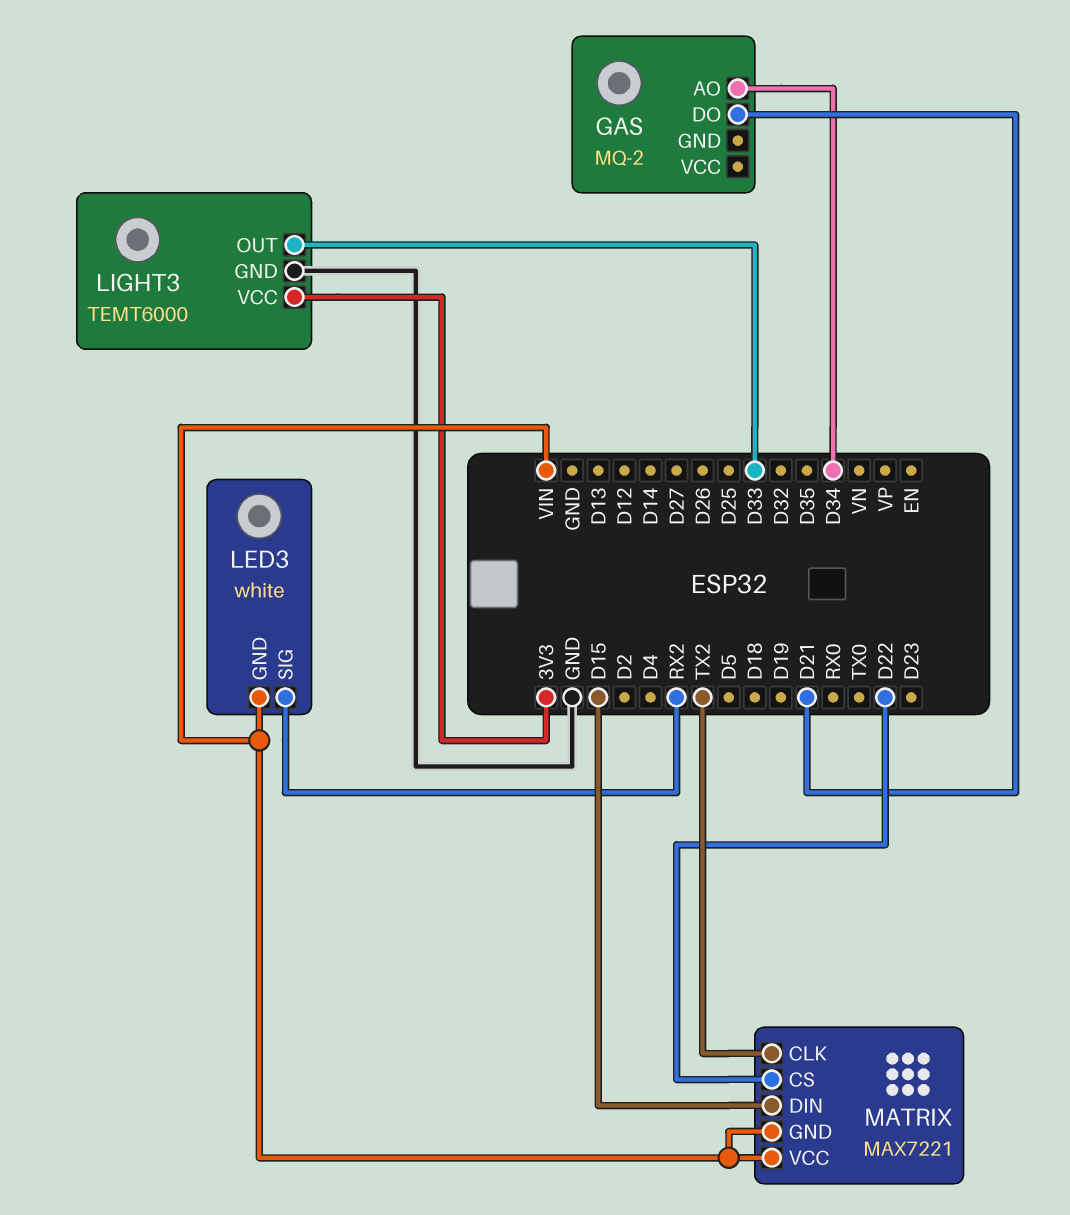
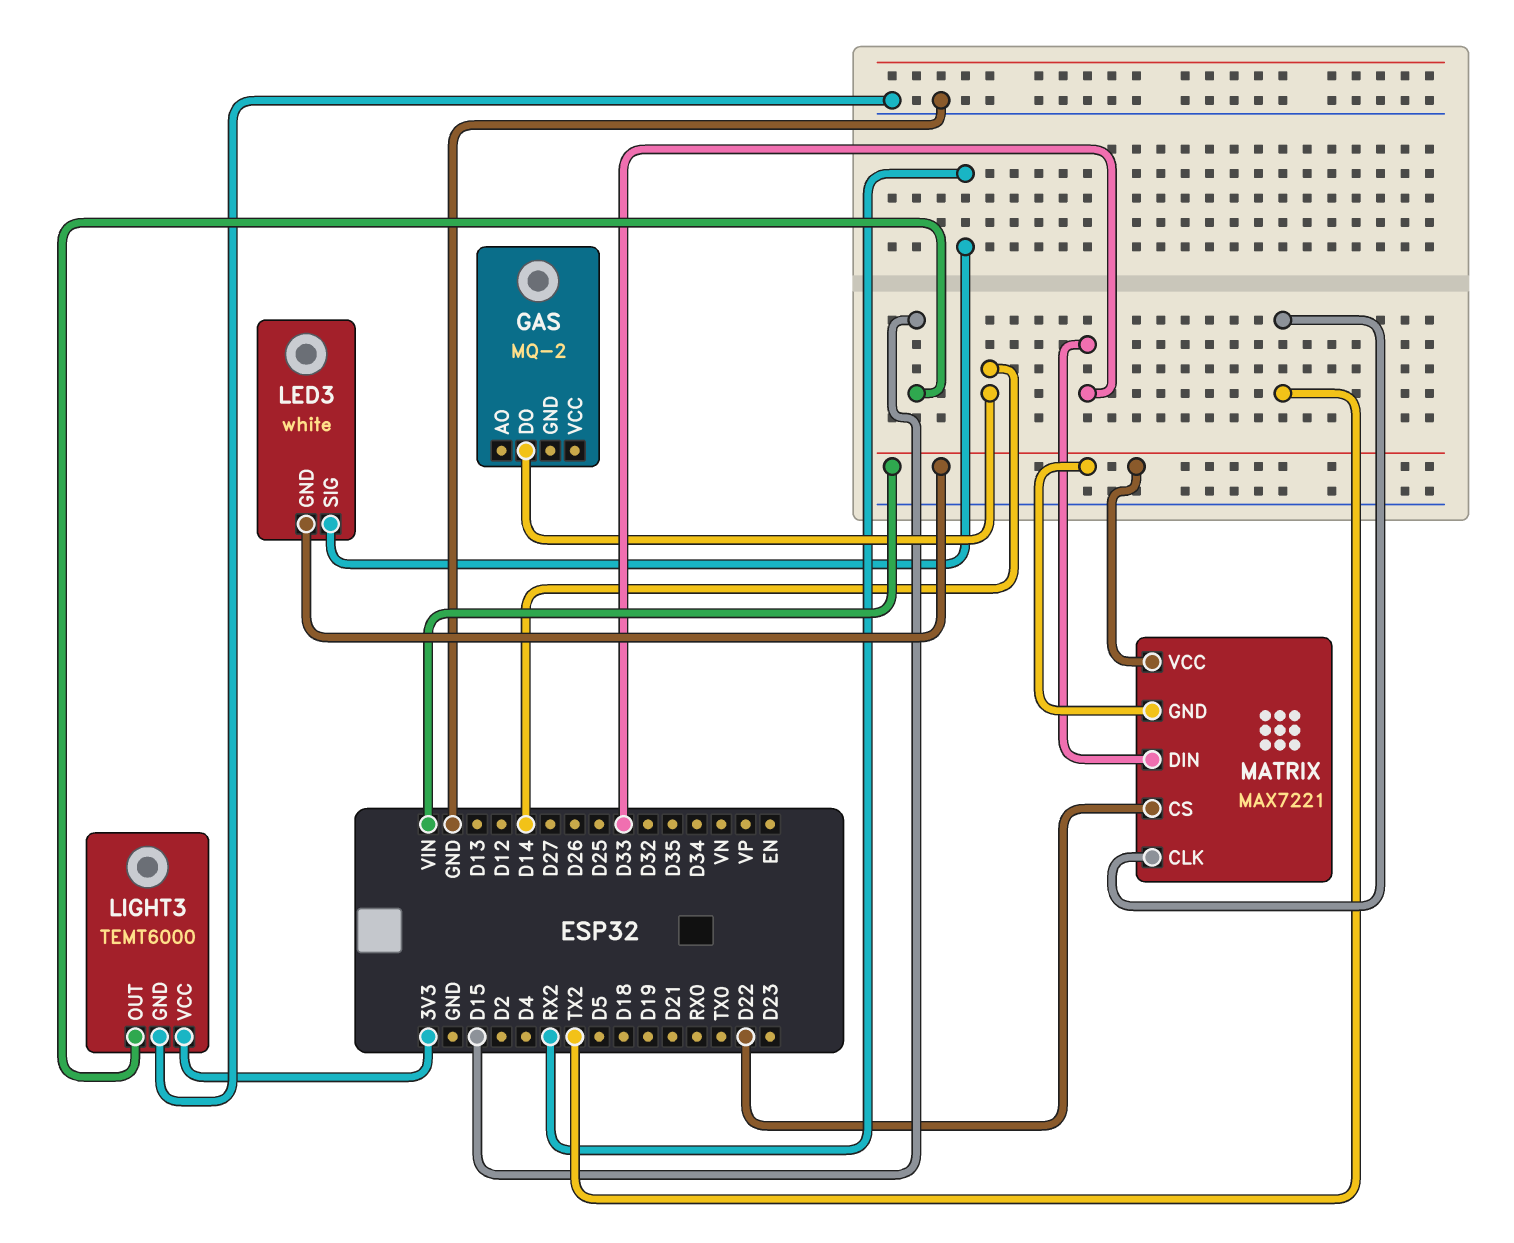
GAS pin AO: D34 -> none
GAS pin DO: D21 -> D14
LIGHT3 pin OUT: D33 -> D15
MATRIX pin DIN: D15 -> D33

